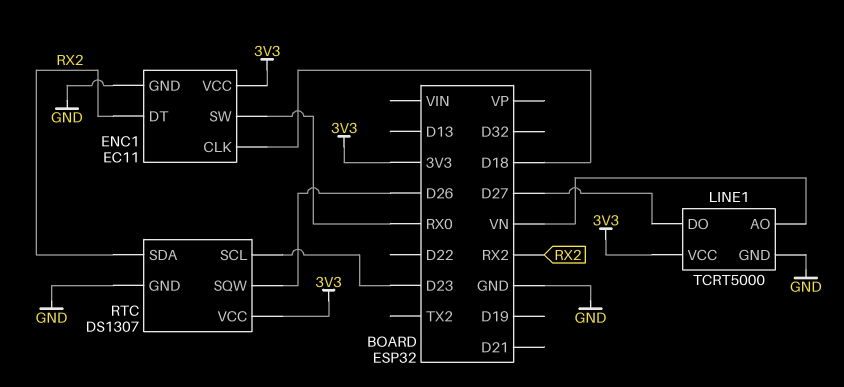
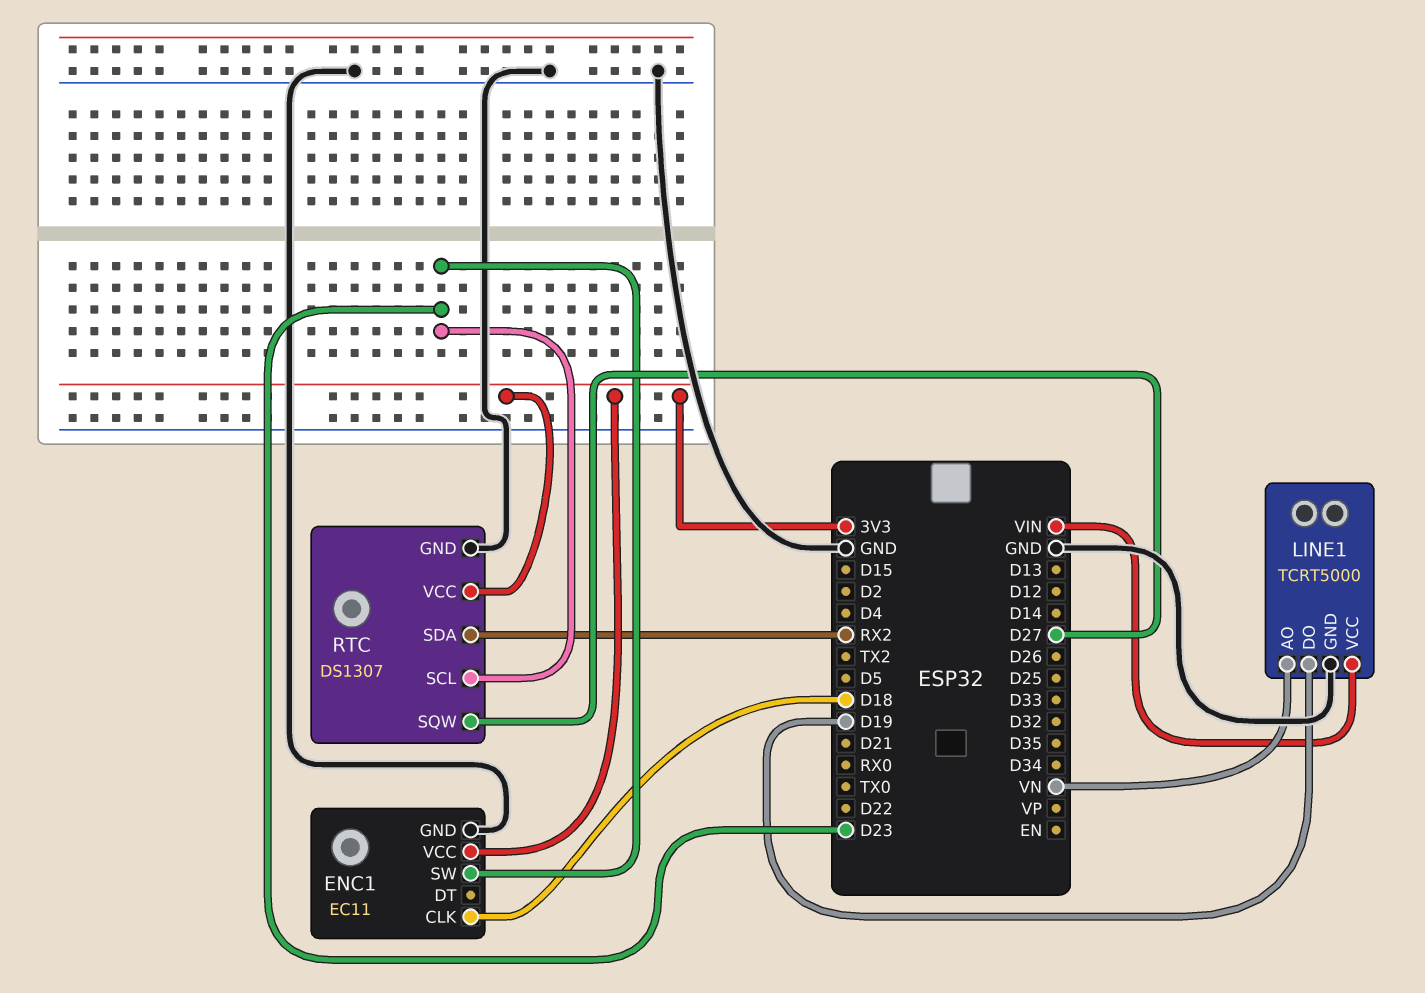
ENC1 pin DT: RX2 -> none
ENC1 pin SW: RX0 -> D23
LINE1 pin DO: D27 -> D19
LINE1 pin VCC: 3V3 -> VIN
RTC pin SQW: D26 -> D27

